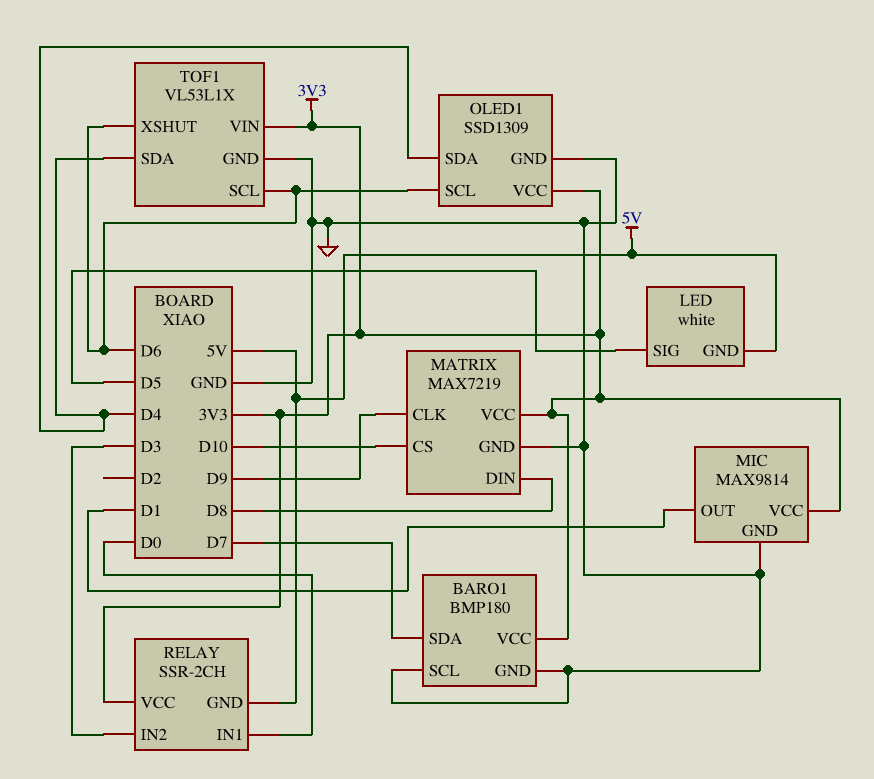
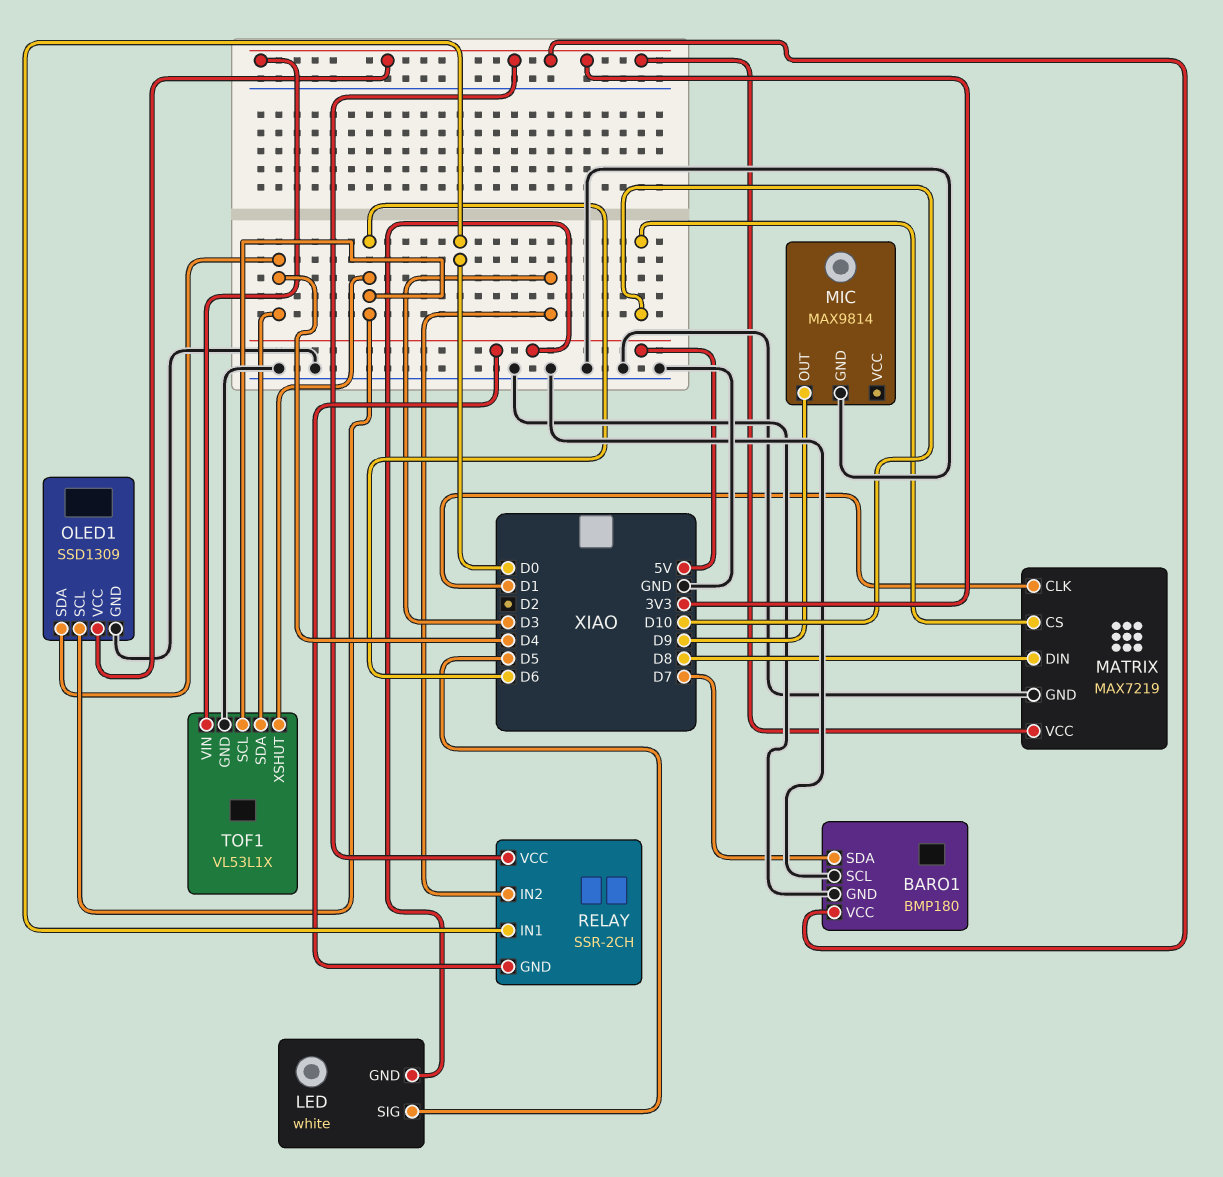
MATRIX pin CLK: D9 -> D1
MIC pin OUT: D1 -> D9
MIC pin VCC: 3V3 -> none

